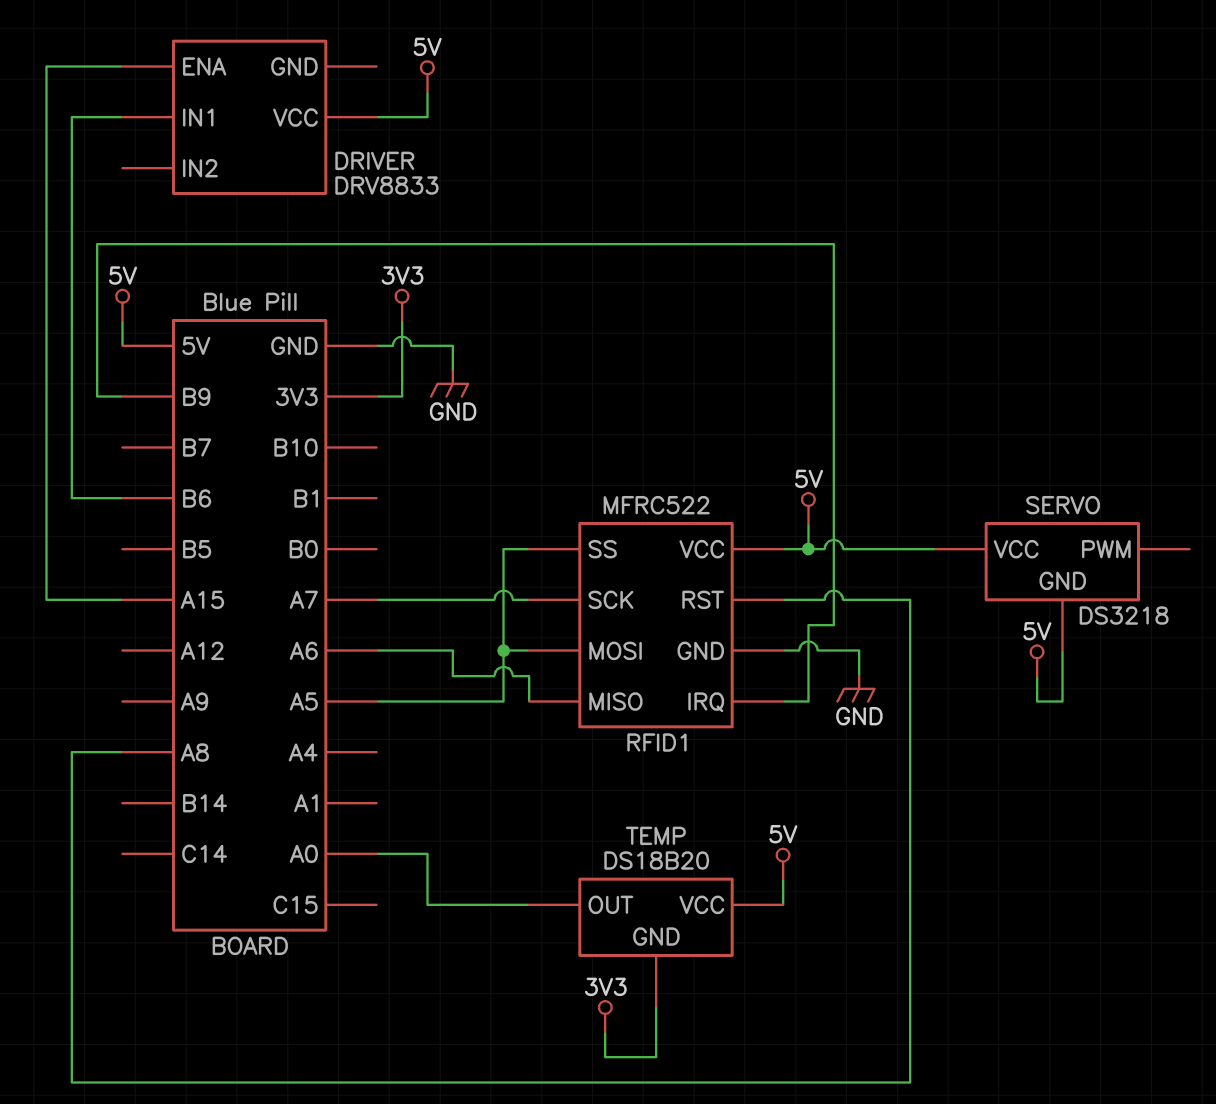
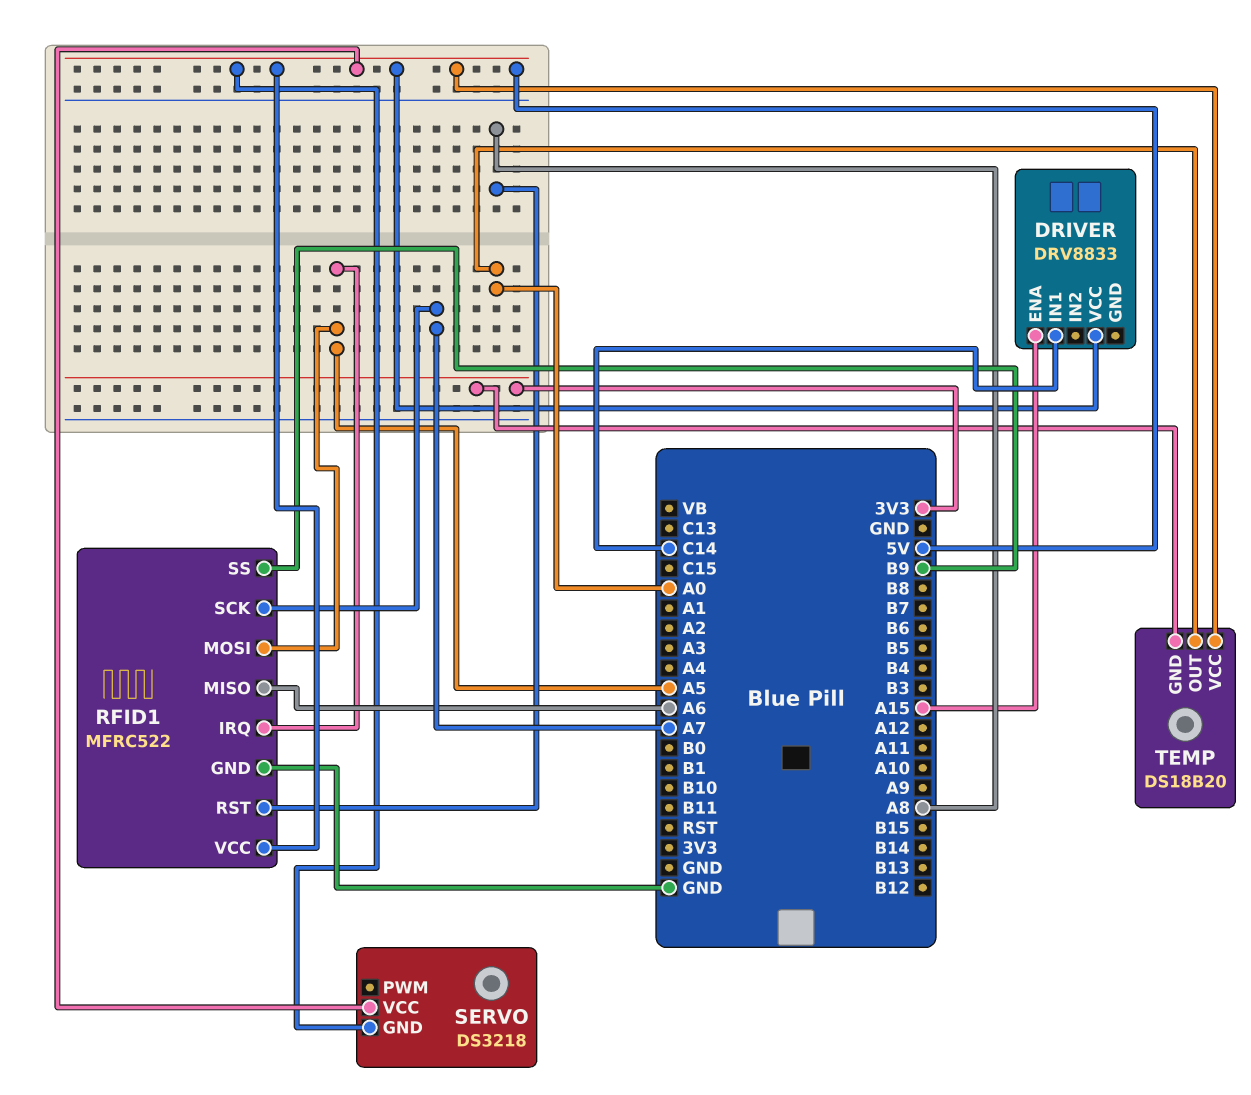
DRIVER pin IN1: B6 -> C14
RFID1 pin IRQ: B9 -> A5
RFID1 pin SS: A5 -> B9

